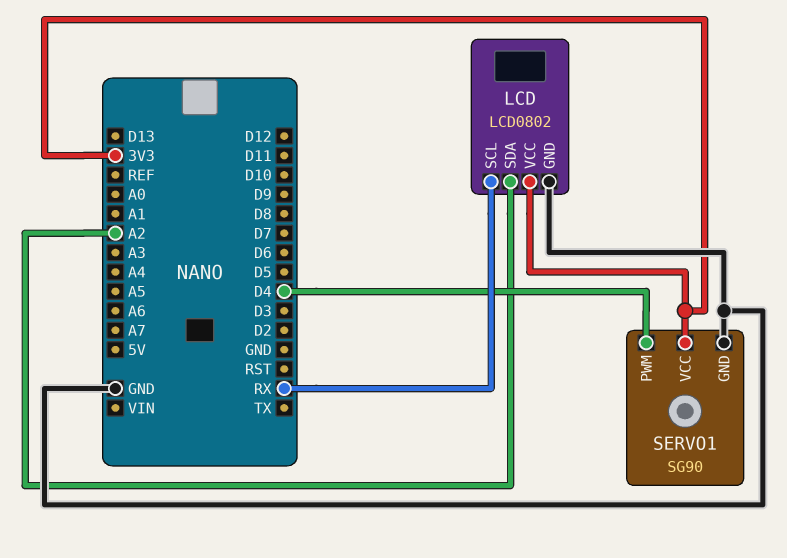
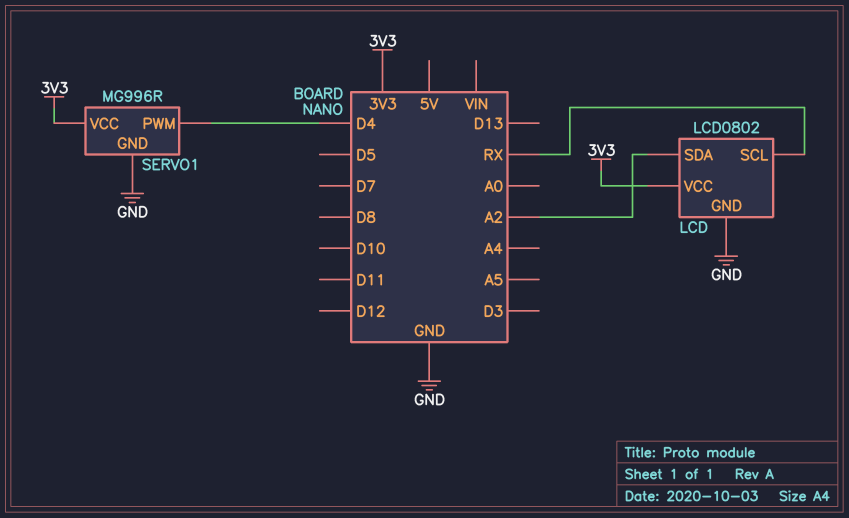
SERVO1: SG90 -> MG996R

